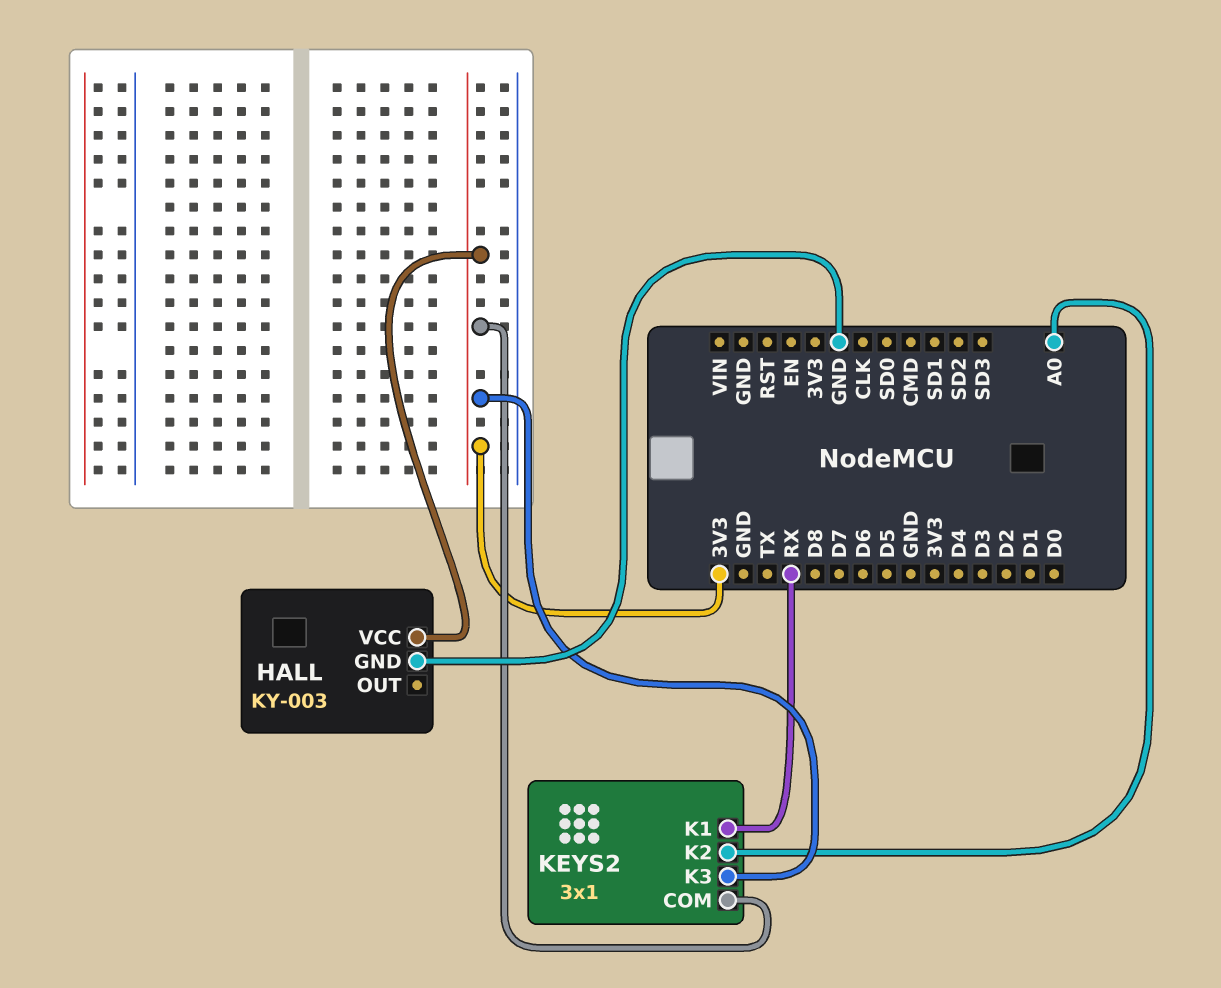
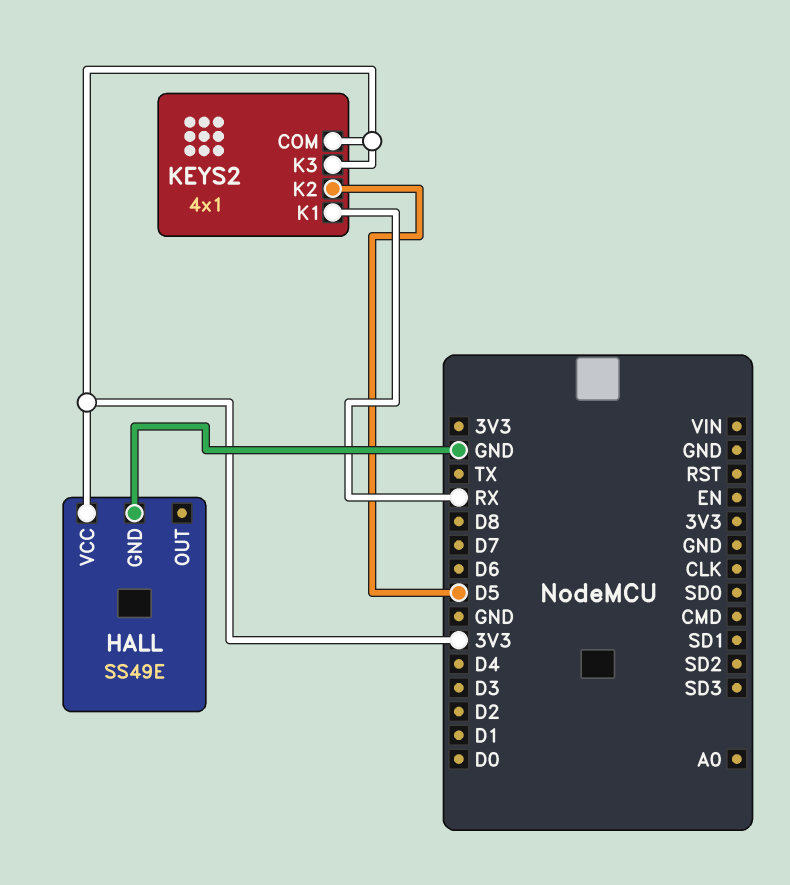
HALL: KY-003 -> SS49E
KEYS2: 3x1 -> 4x1
KEYS2 pin K2: A0 -> D5

